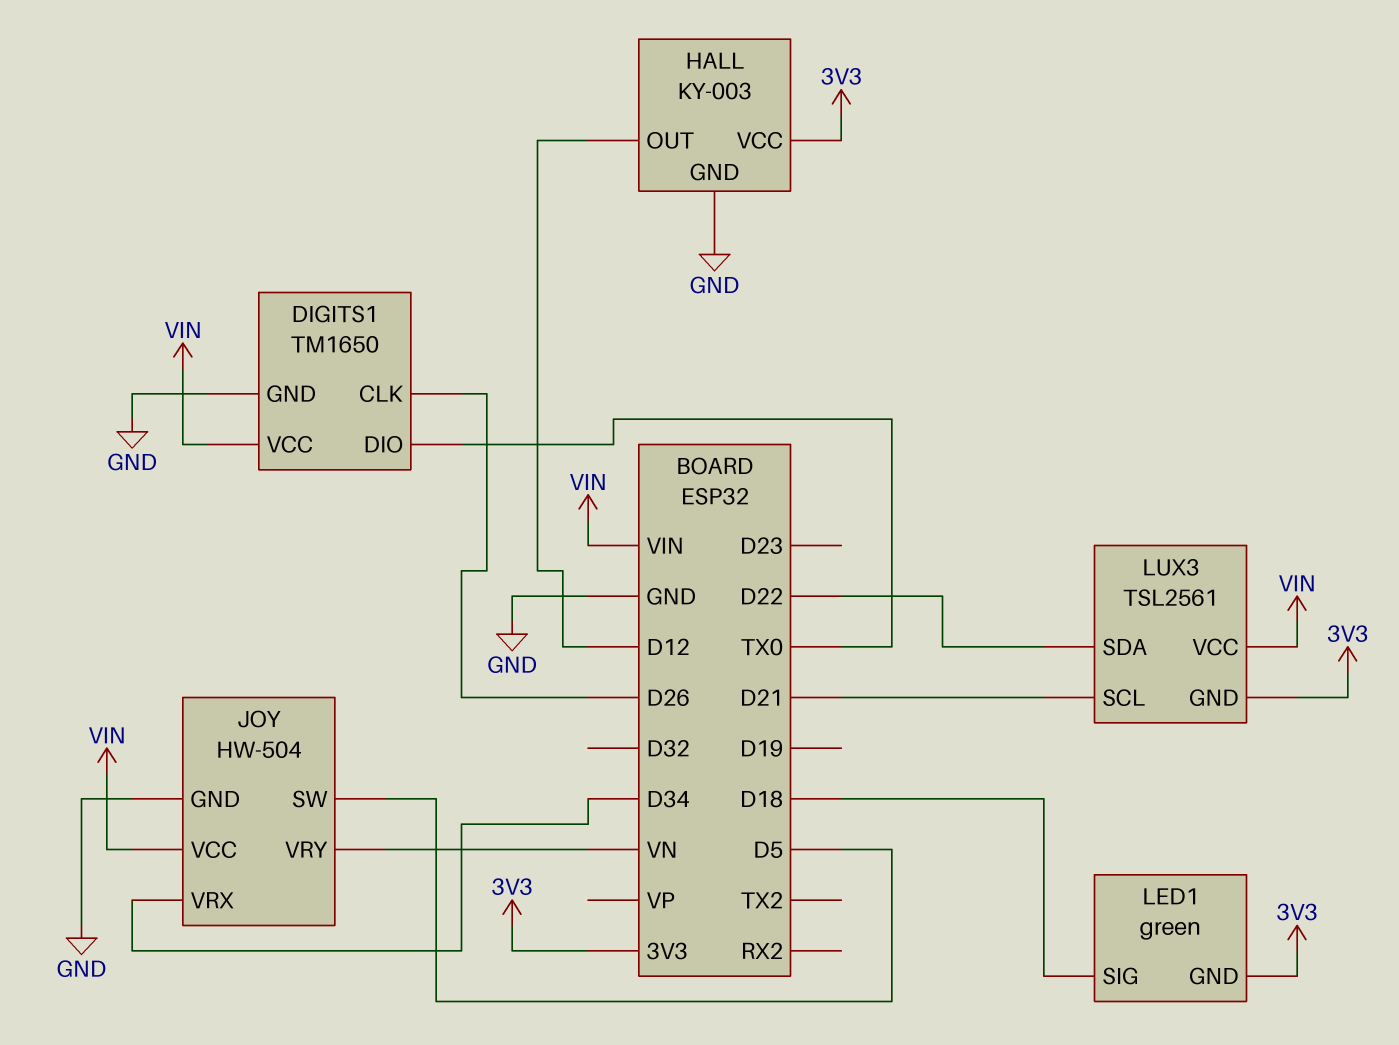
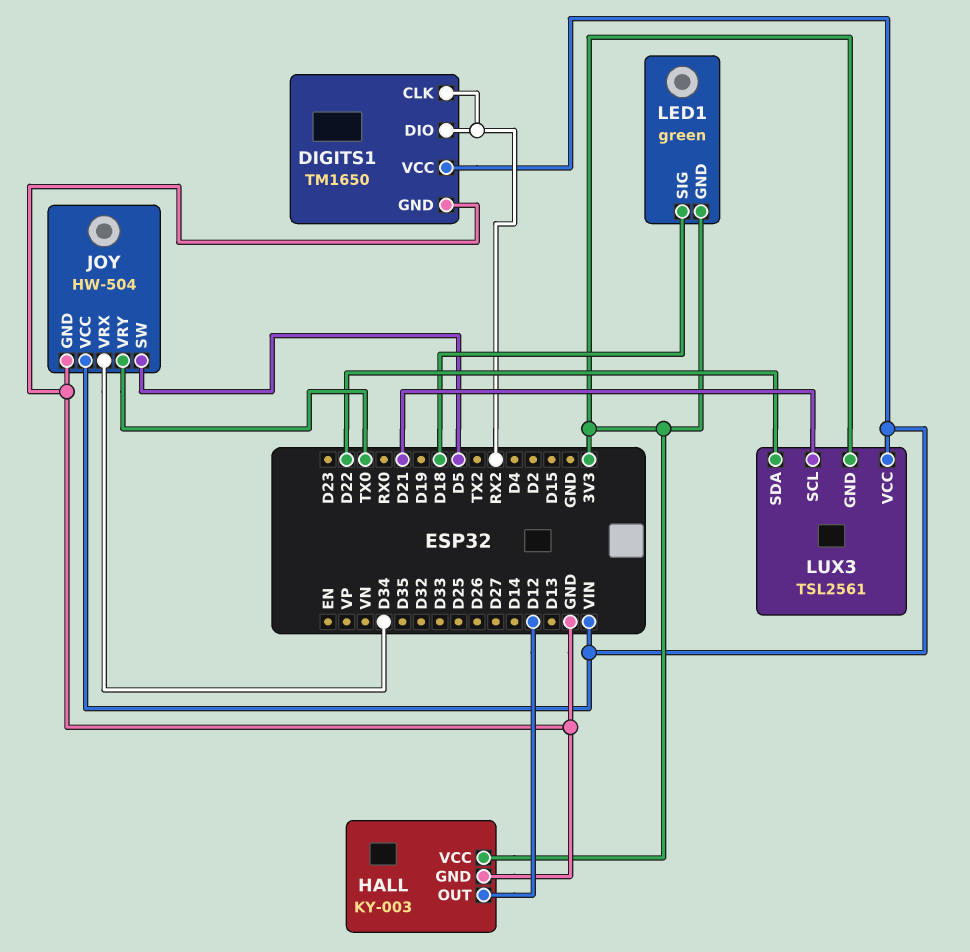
DIGITS1 pin CLK: D26 -> RX2
DIGITS1 pin DIO: TX0 -> RX2
JOY pin VRY: VN -> TX0

